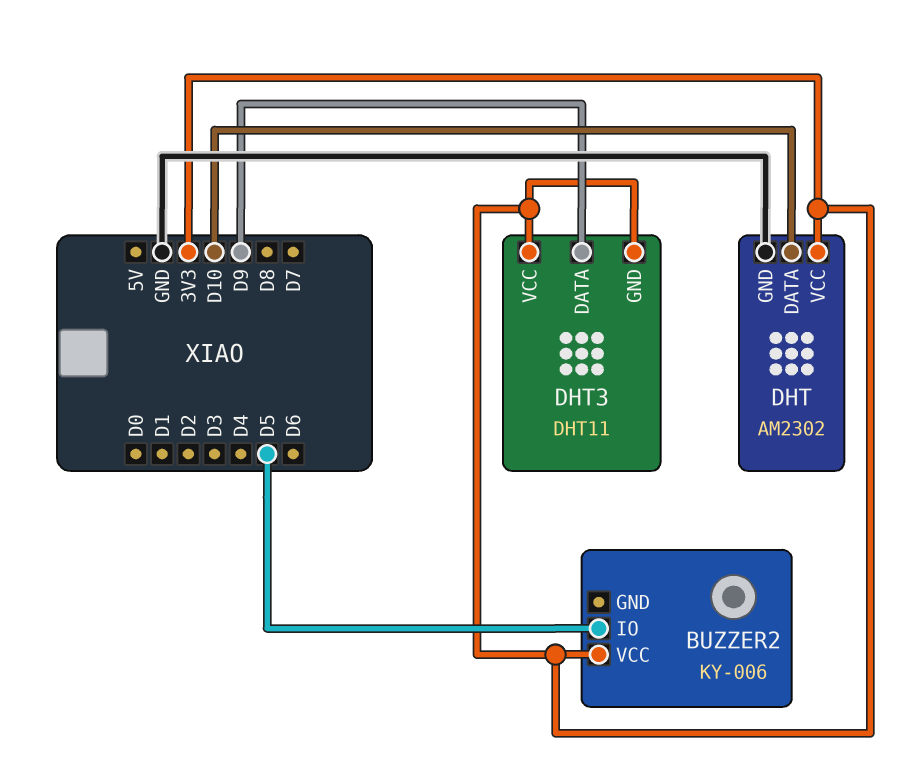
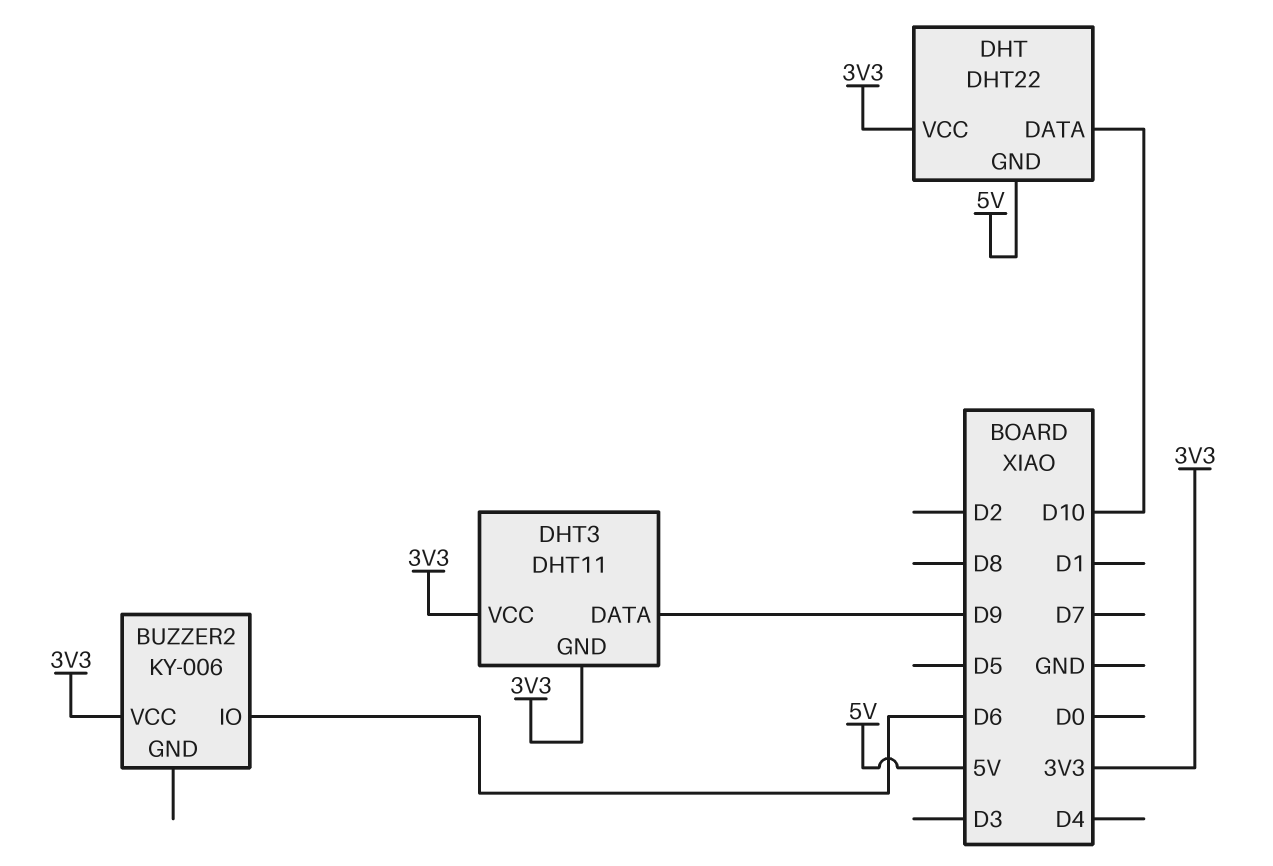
BUZZER2 pin IO: D5 -> D6
DHT: AM2302 -> DHT22
DHT pin GND: GND -> 5V

